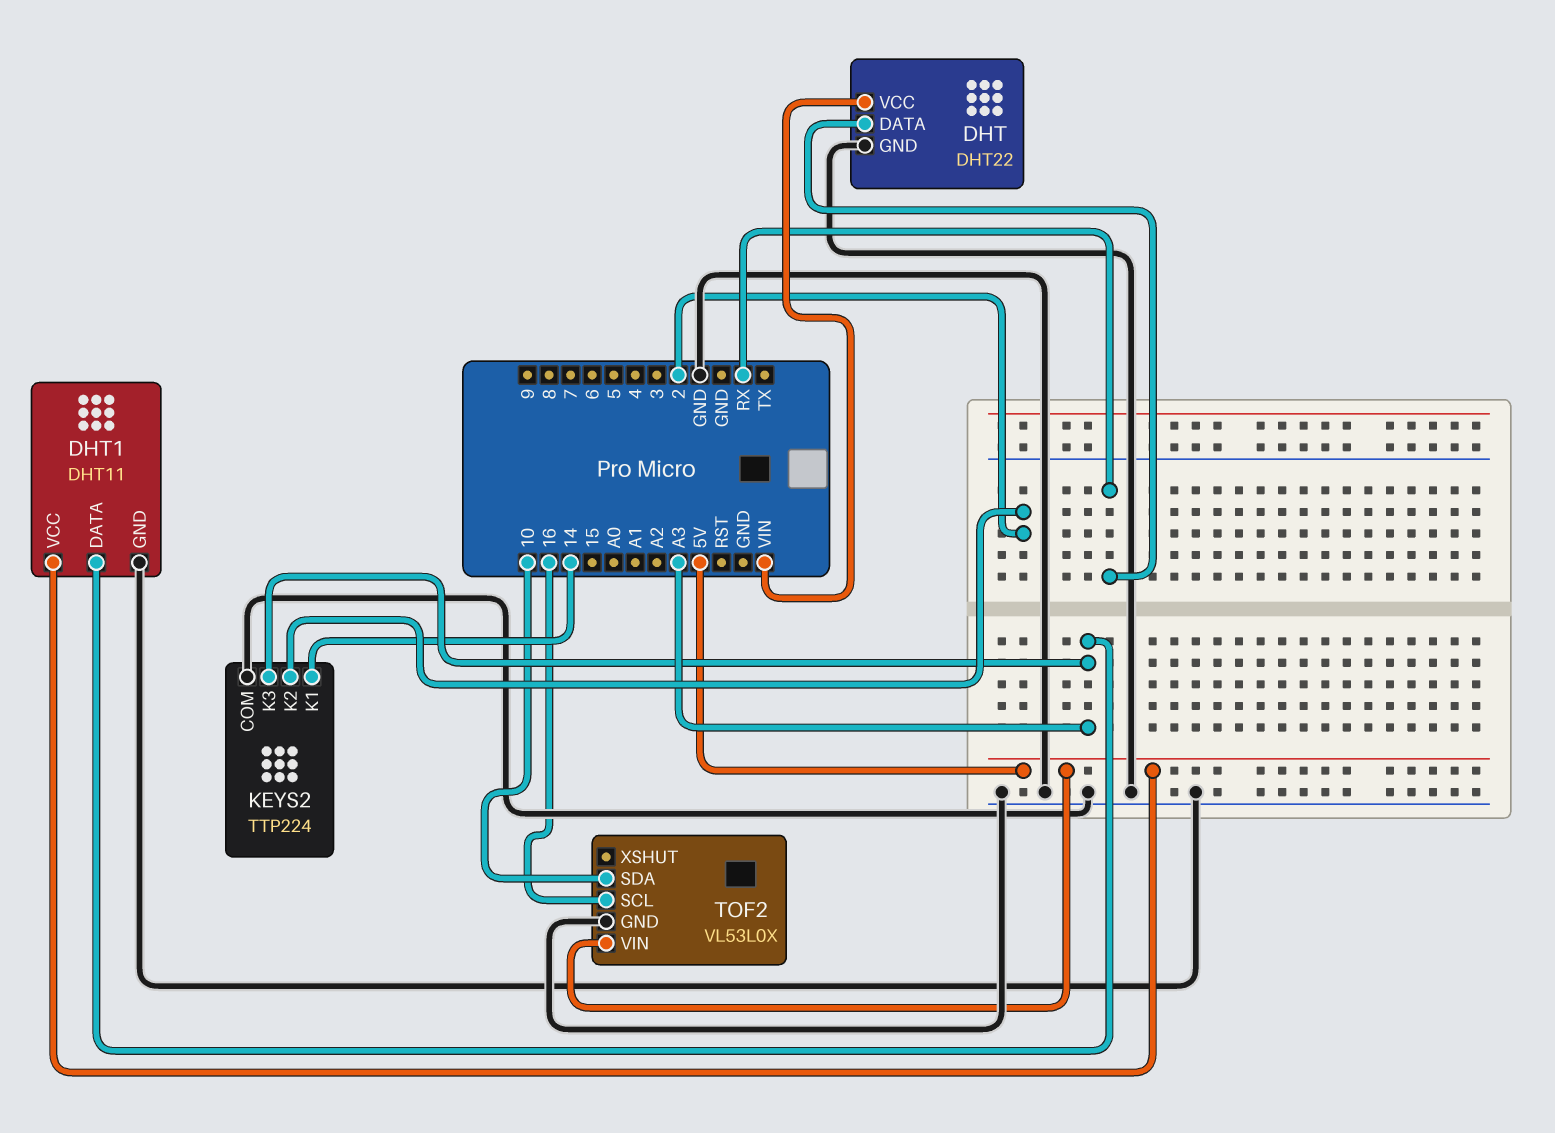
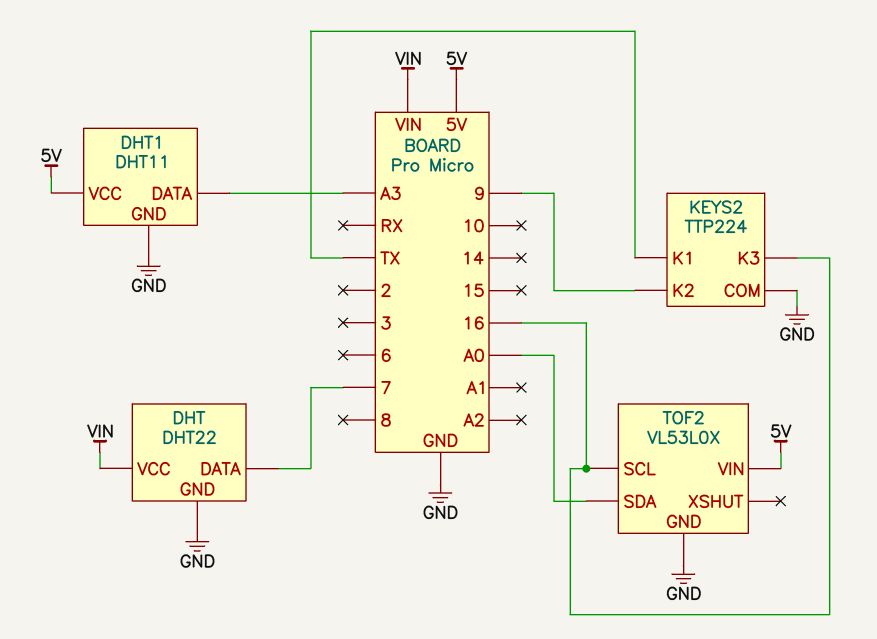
DHT pin DATA: RX -> 7
KEYS2 pin K1: 14 -> TX
KEYS2 pin K2: 2 -> 9
KEYS2 pin K3: A3 -> 16
TOF2 pin SDA: 10 -> A0

